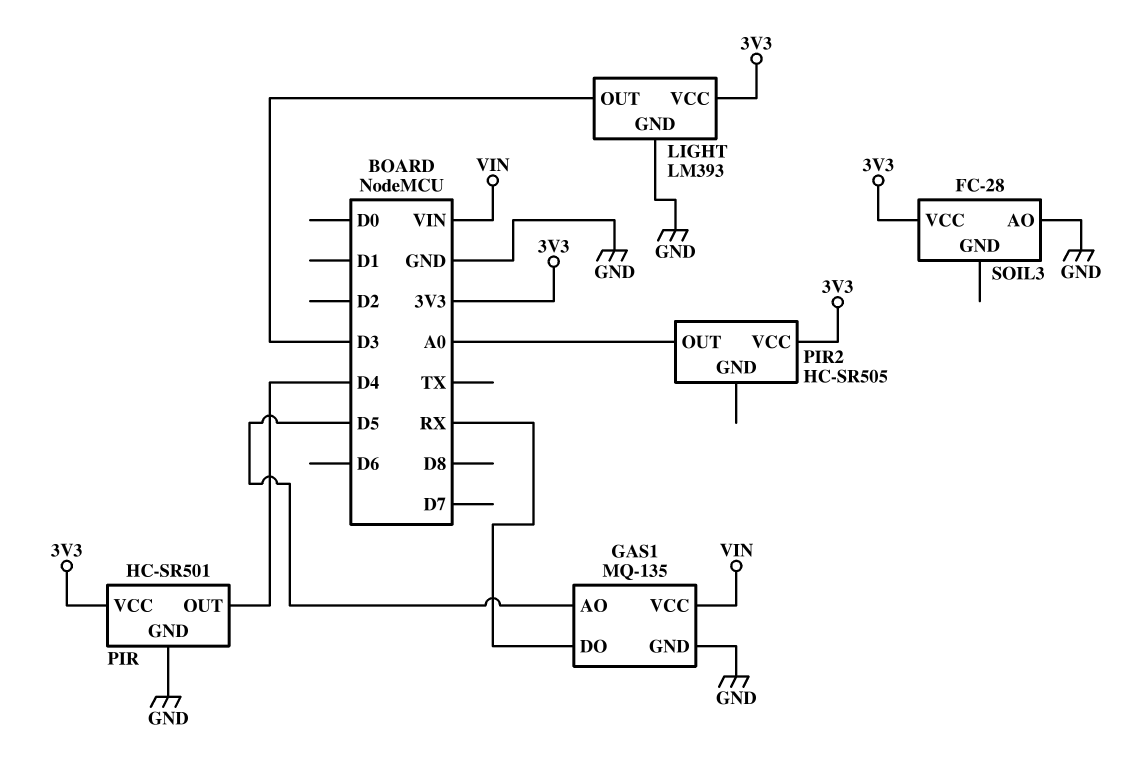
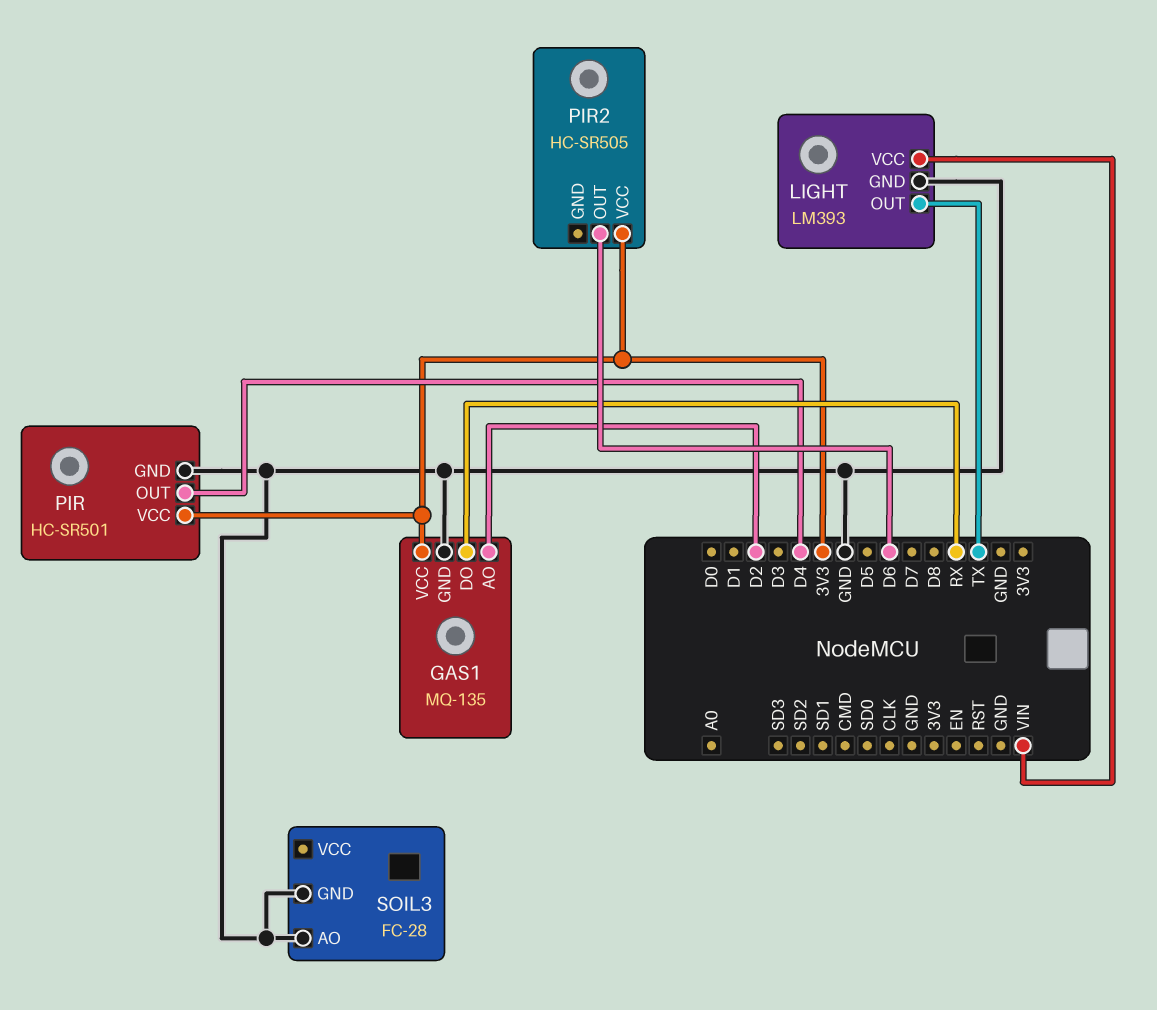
GAS1 pin AO: D5 -> D2
GAS1 pin VCC: VIN -> 3V3
LIGHT pin OUT: D3 -> TX
LIGHT pin VCC: 3V3 -> VIN
PIR2 pin OUT: A0 -> D6
SOIL3 pin GND: none -> GND
SOIL3 pin VCC: 3V3 -> none

